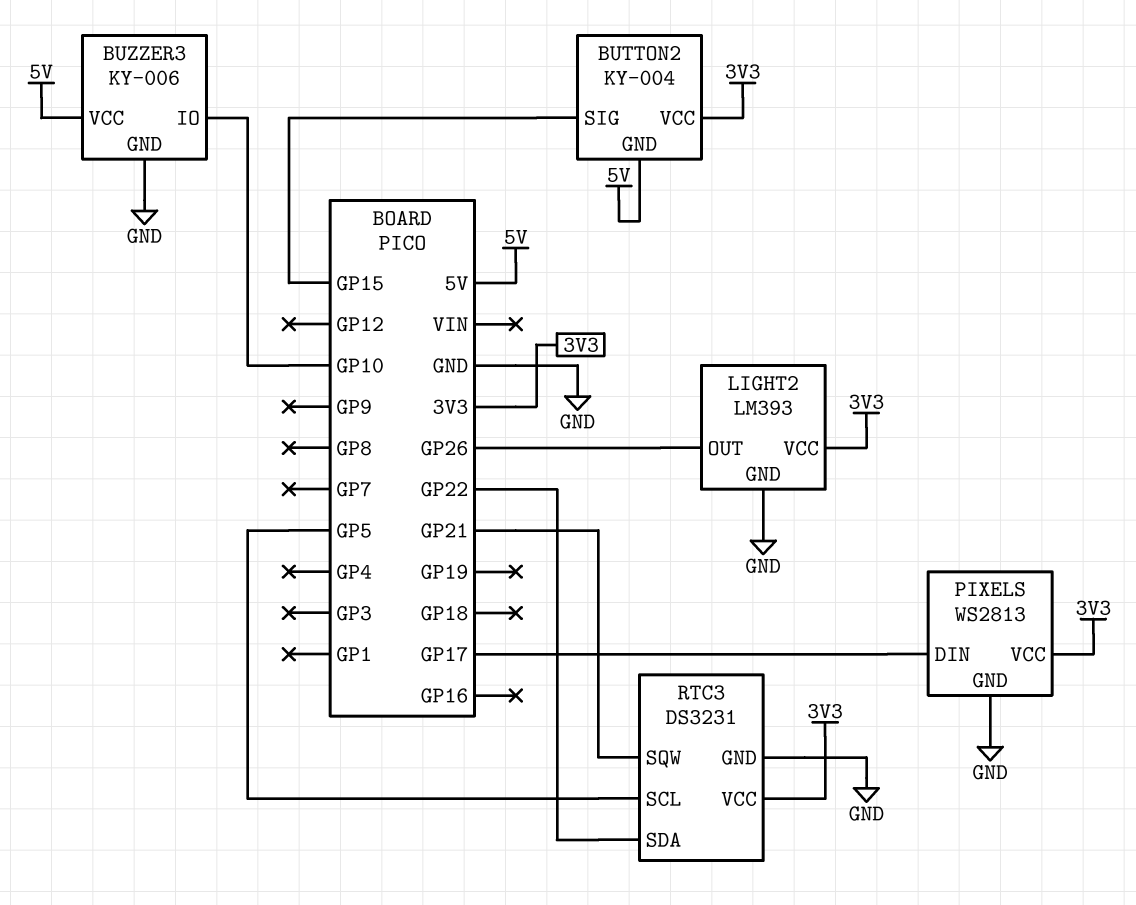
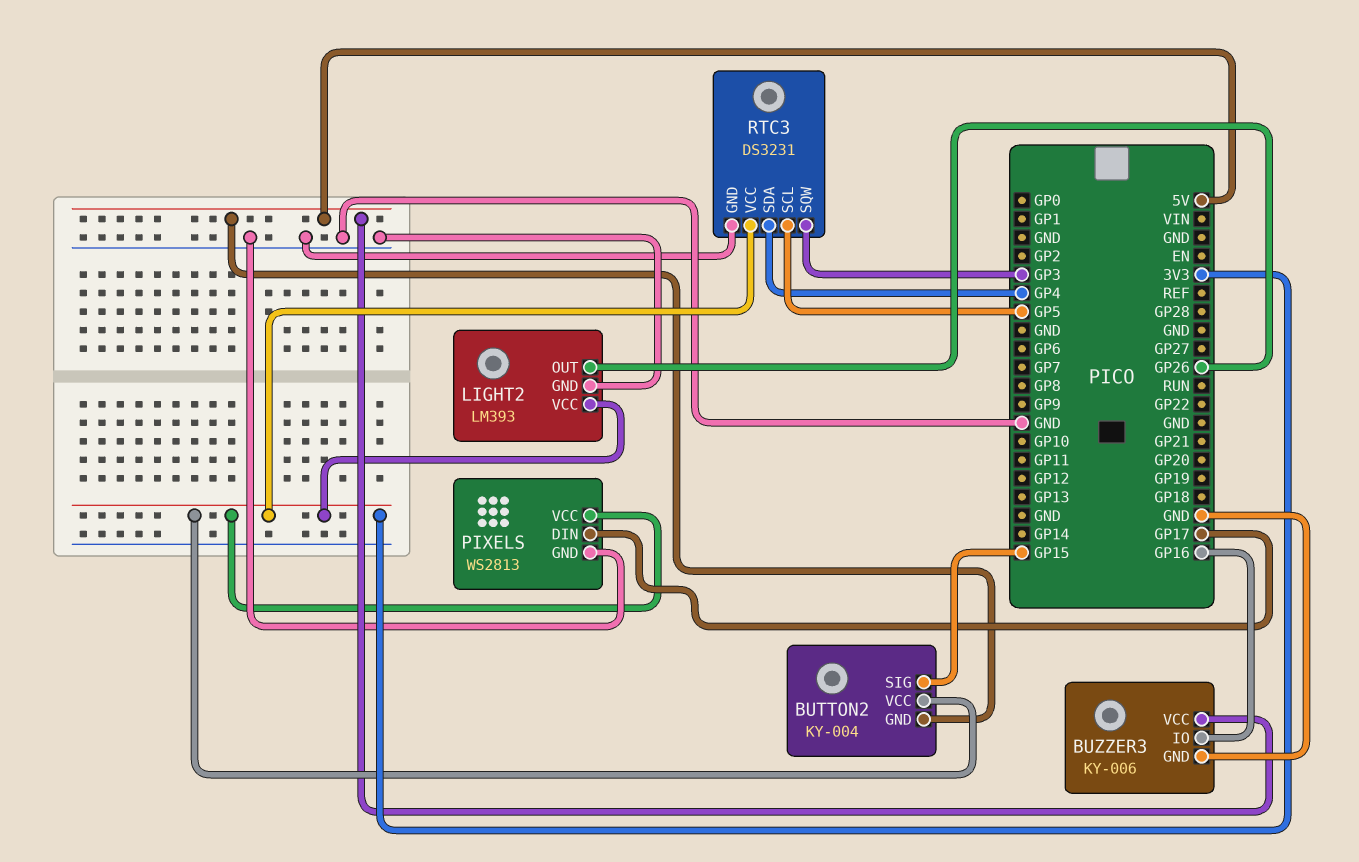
BUZZER3 pin IO: GP10 -> GP16
RTC3 pin SDA: GP22 -> GP4
RTC3 pin SQW: GP21 -> GP3

